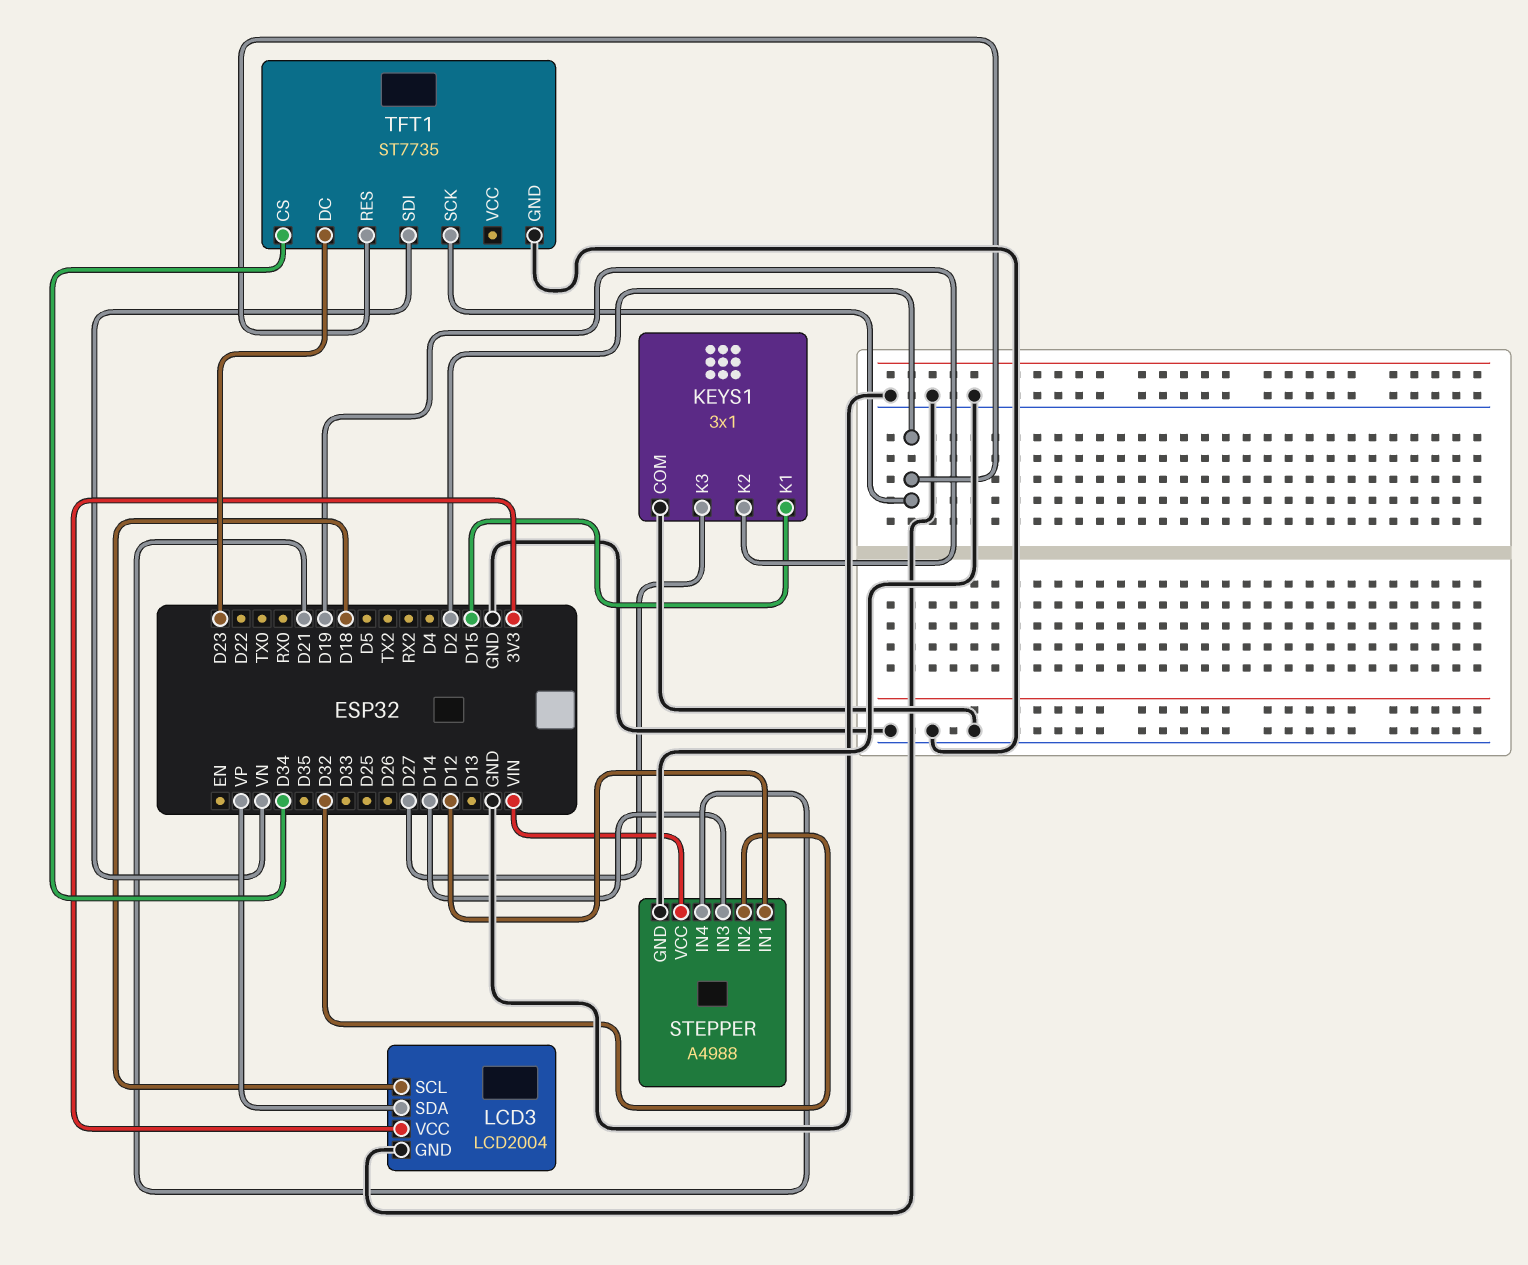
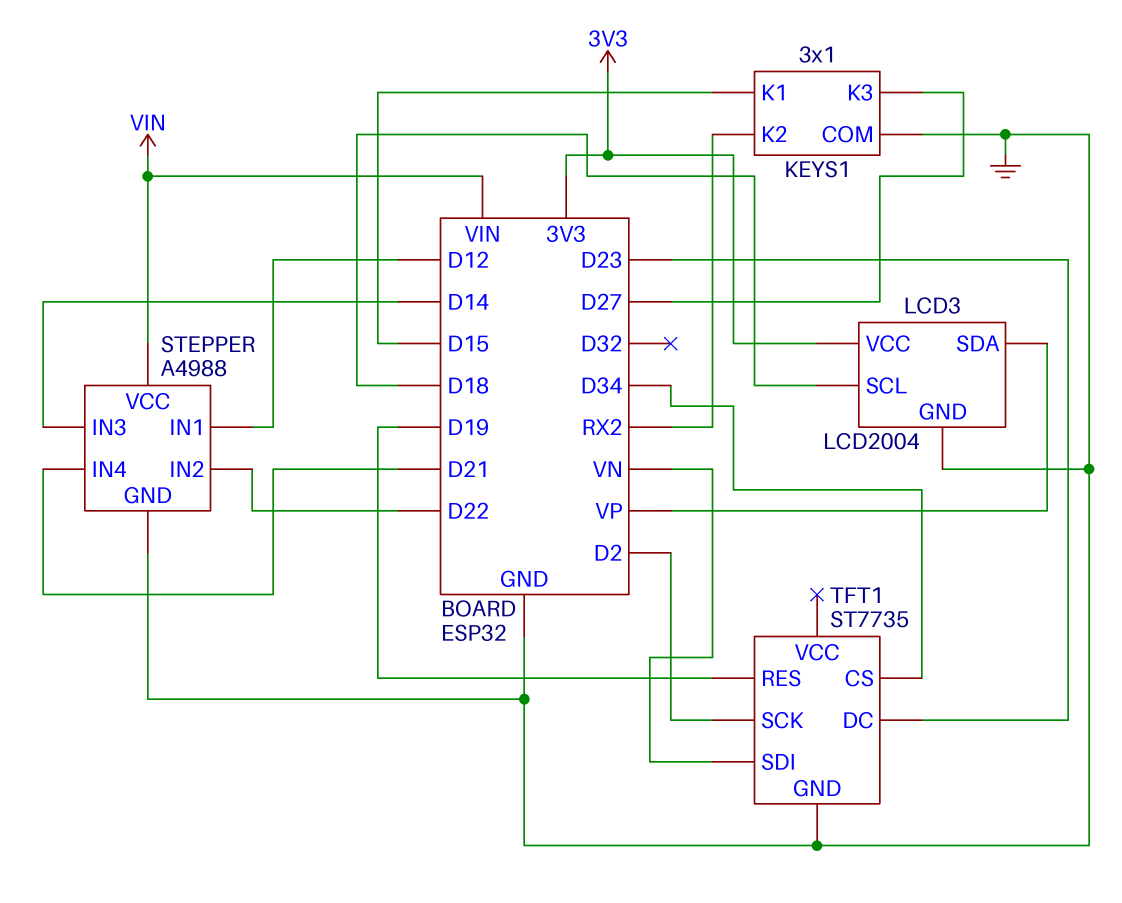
KEYS1 pin K2: D19 -> RX2
STEPPER pin IN2: D32 -> D22
TFT1 pin RES: D2 -> D19

